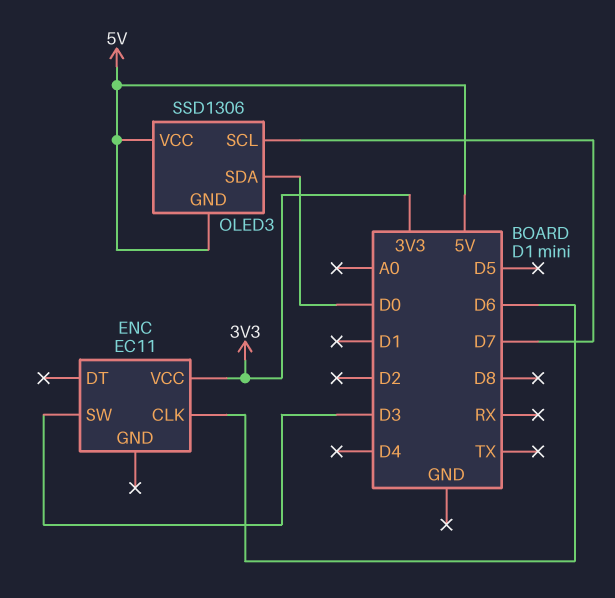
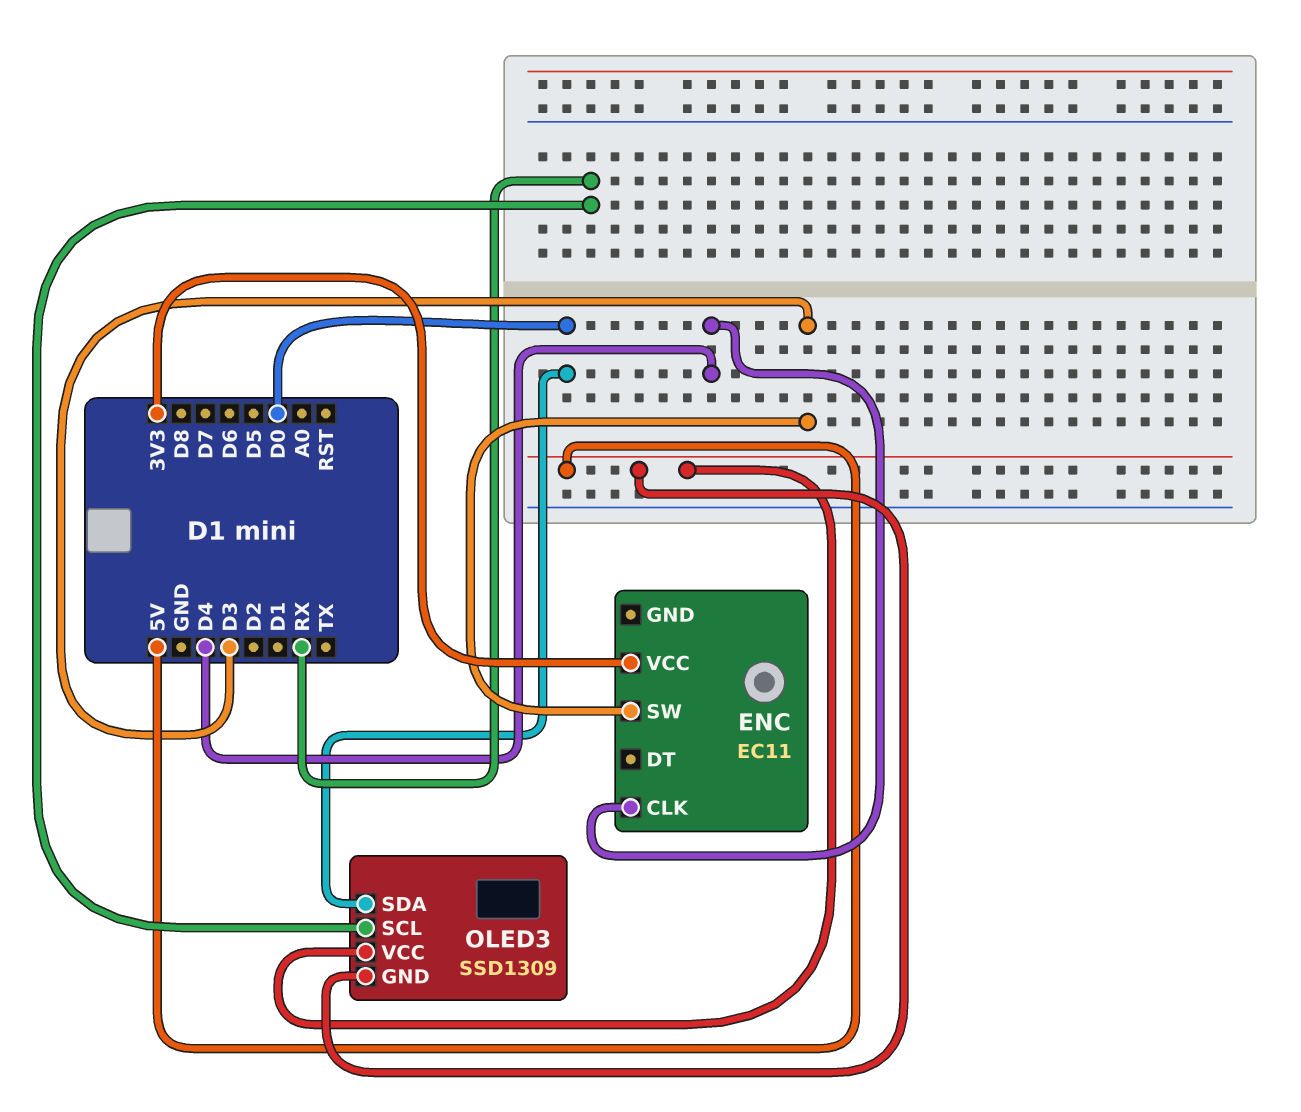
ENC pin CLK: D6 -> D4
OLED3: SSD1306 -> SSD1309
OLED3 pin SCL: D7 -> RX

